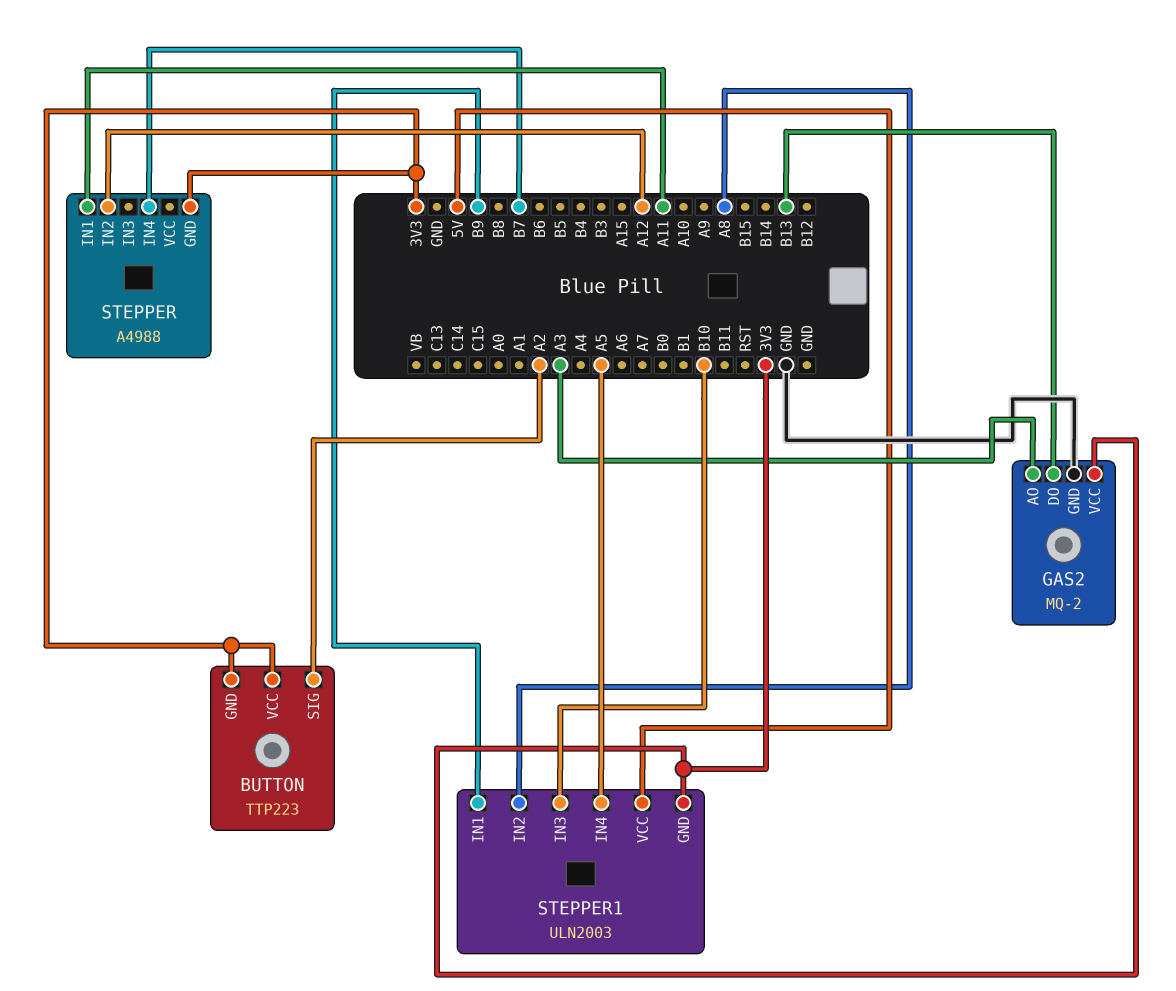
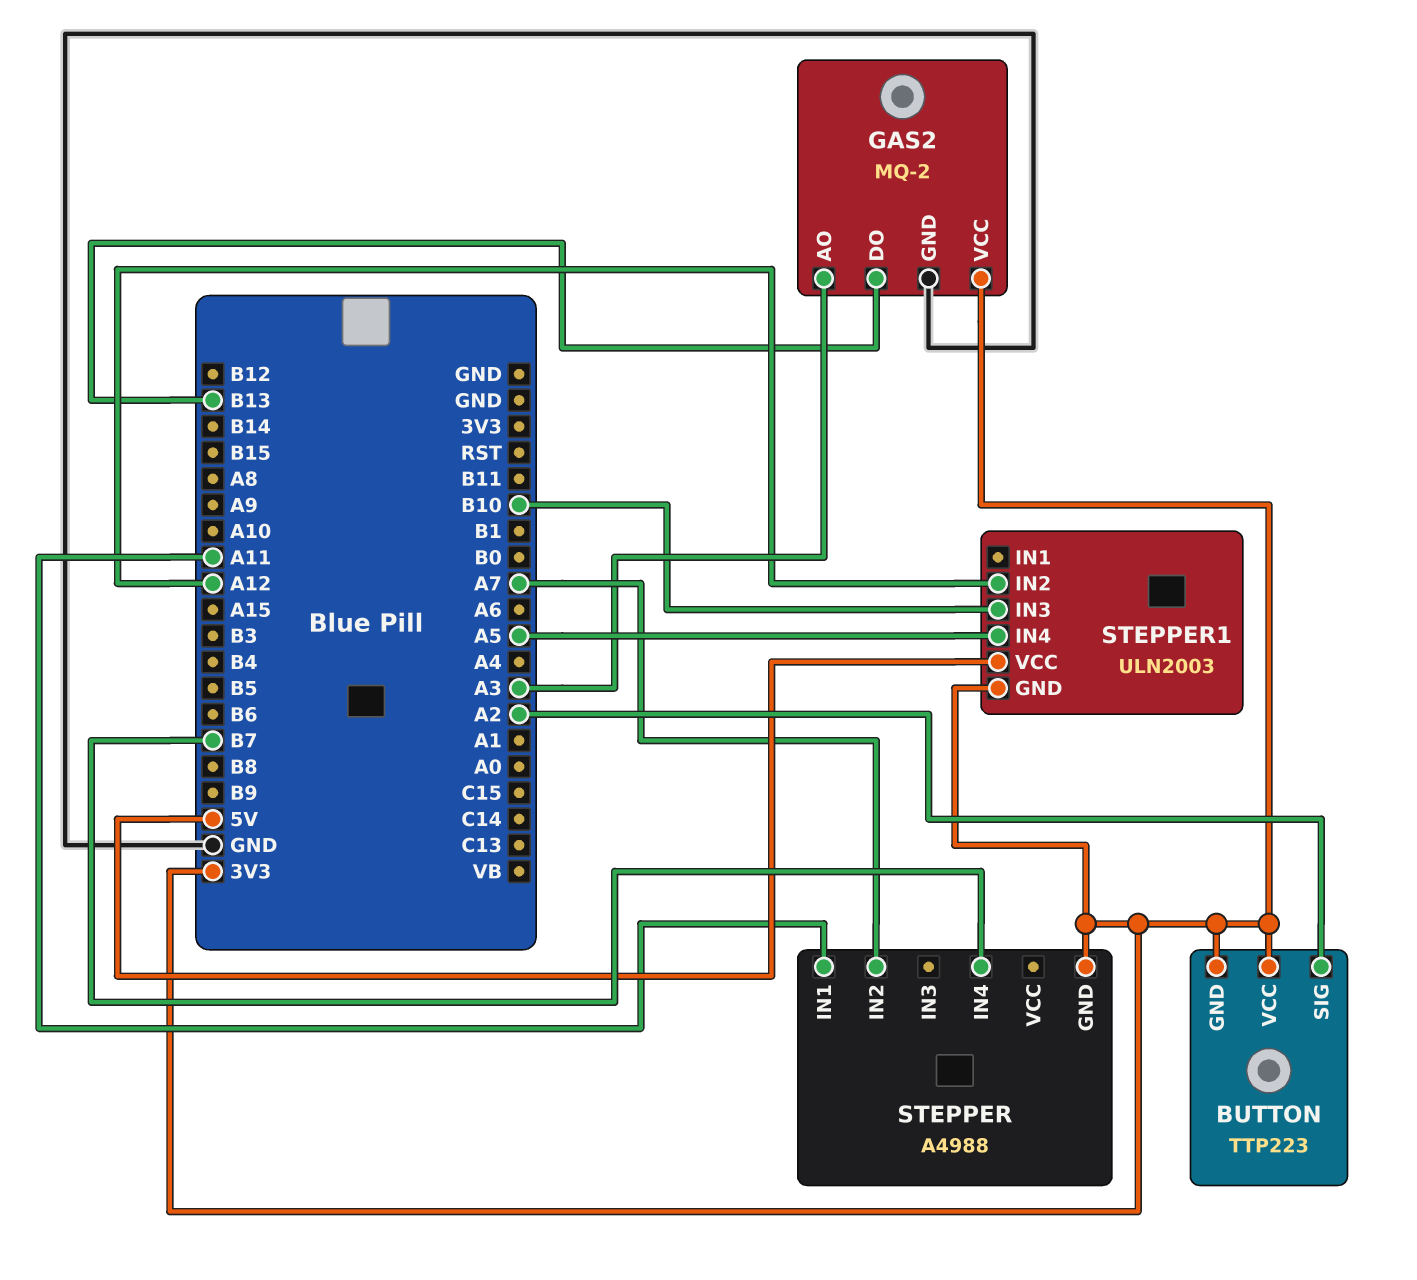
STEPPER pin IN2: A12 -> A7
STEPPER1 pin IN1: B9 -> none
STEPPER1 pin IN2: A8 -> A12

